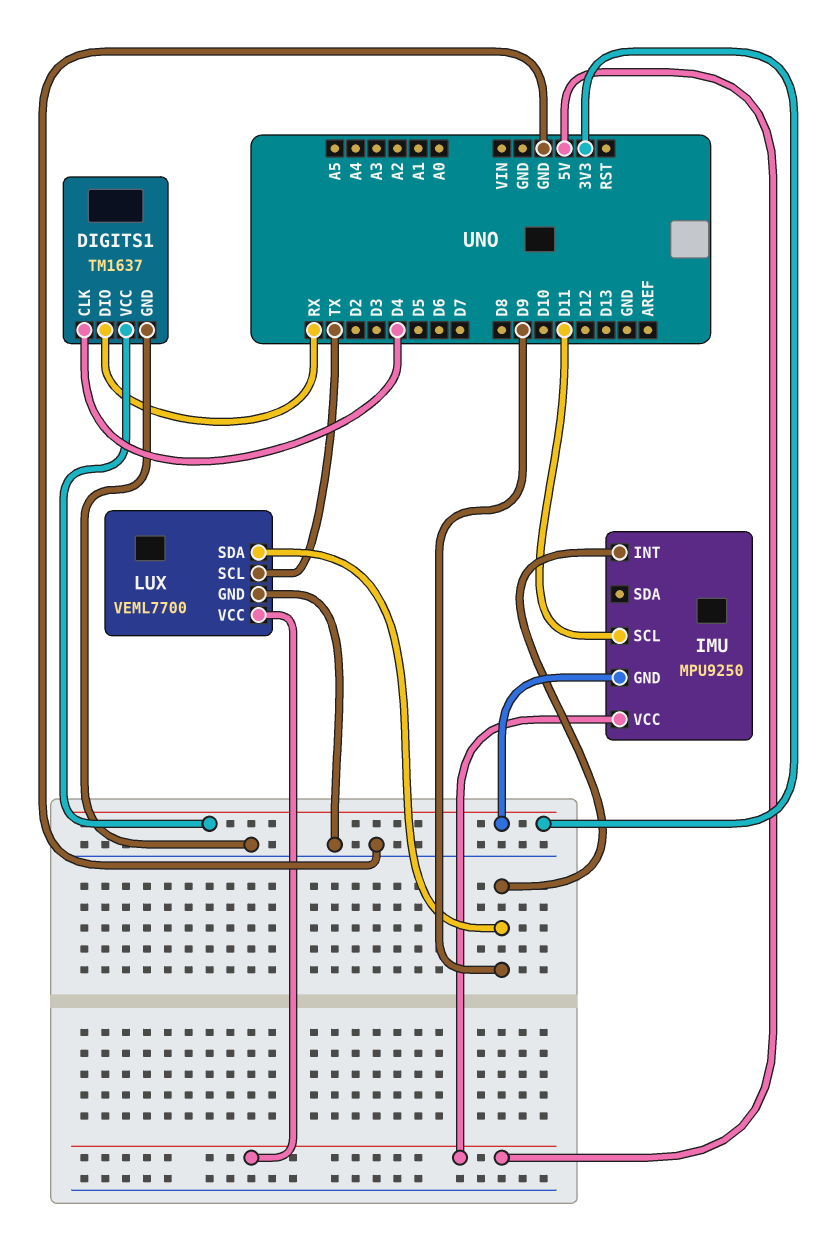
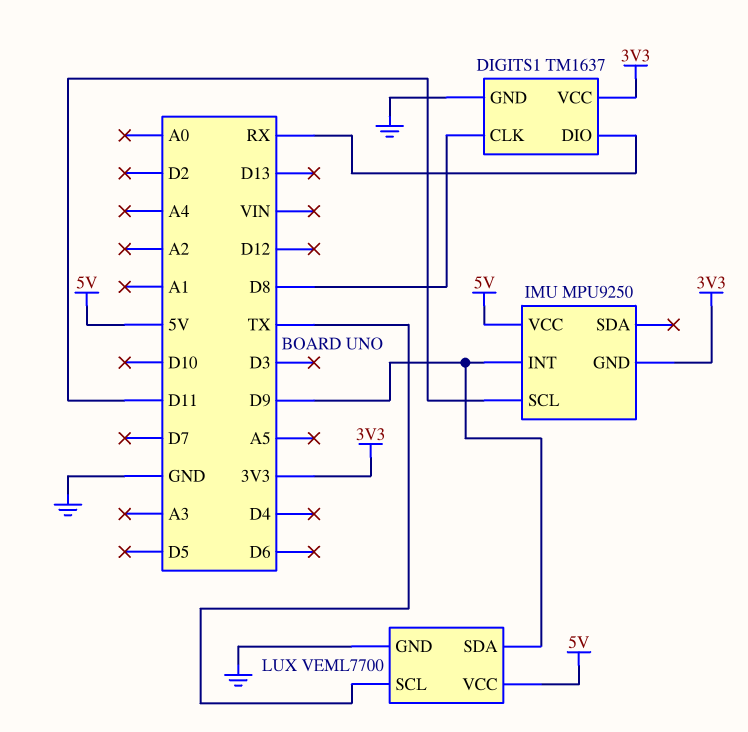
DIGITS1 pin CLK: D4 -> D8

